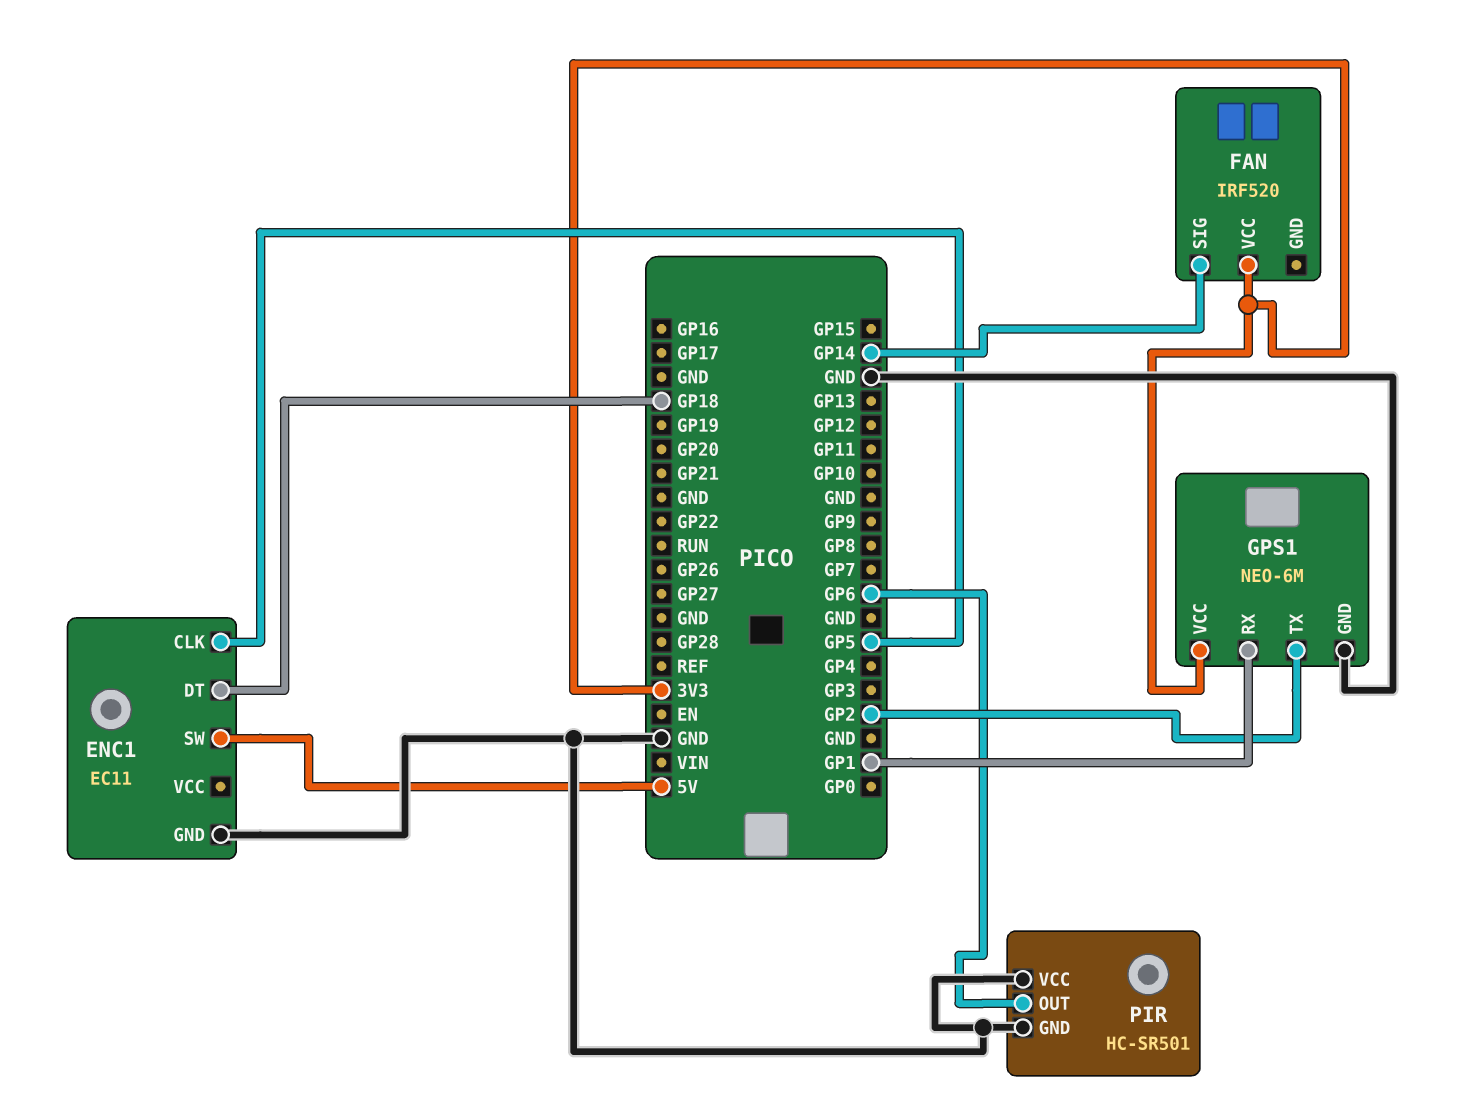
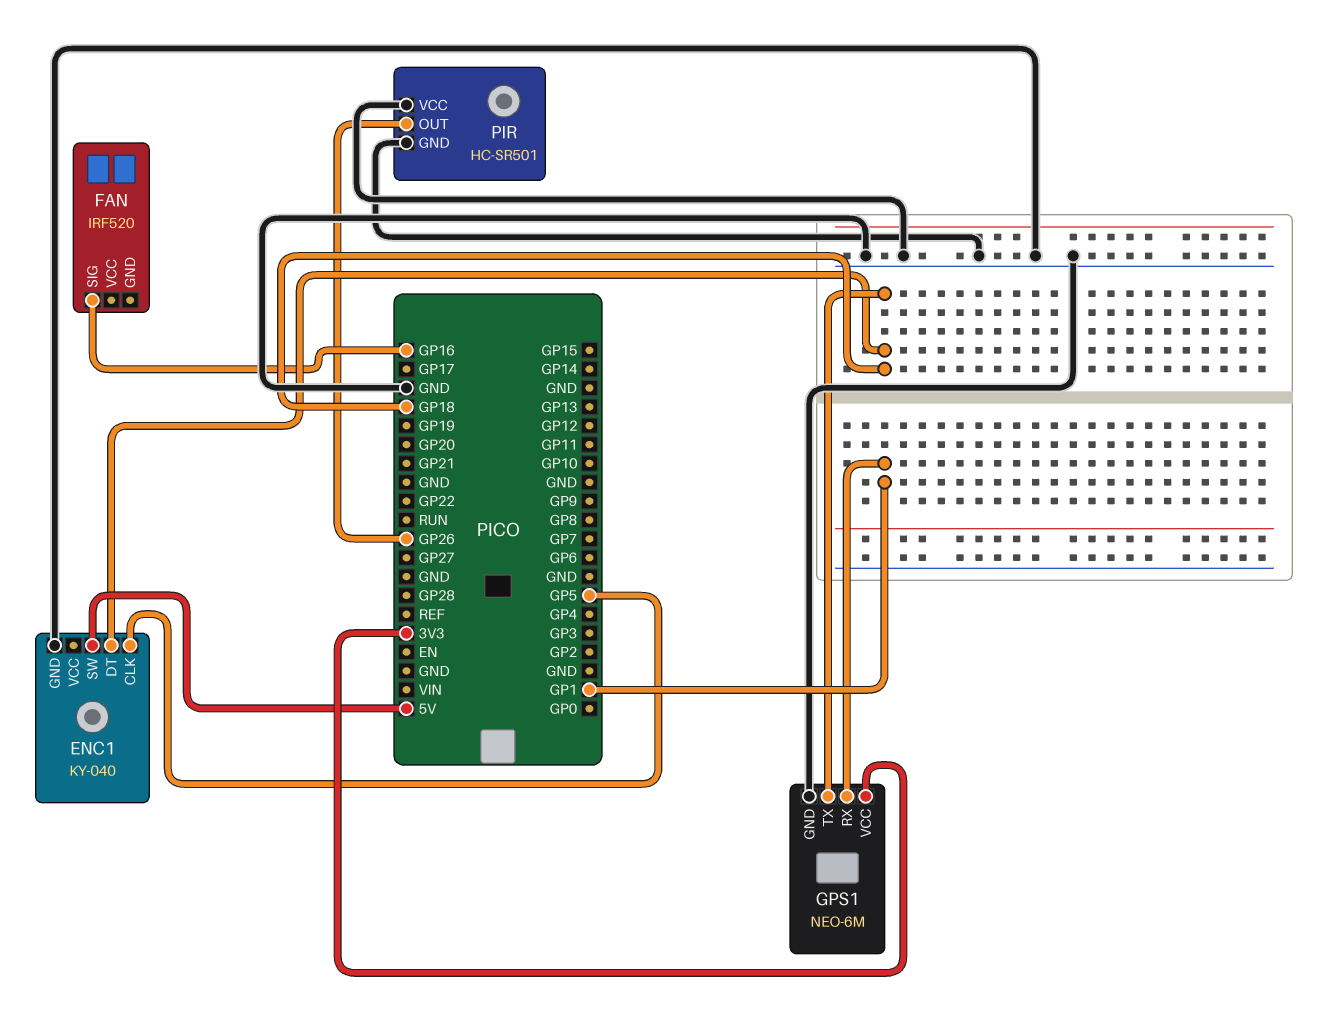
ENC1: EC11 -> KY-040
FAN pin SIG: GP14 -> GP16
FAN pin VCC: 3V3 -> none
GPS1 pin TX: GP2 -> GP18
PIR pin OUT: GP6 -> GP26

